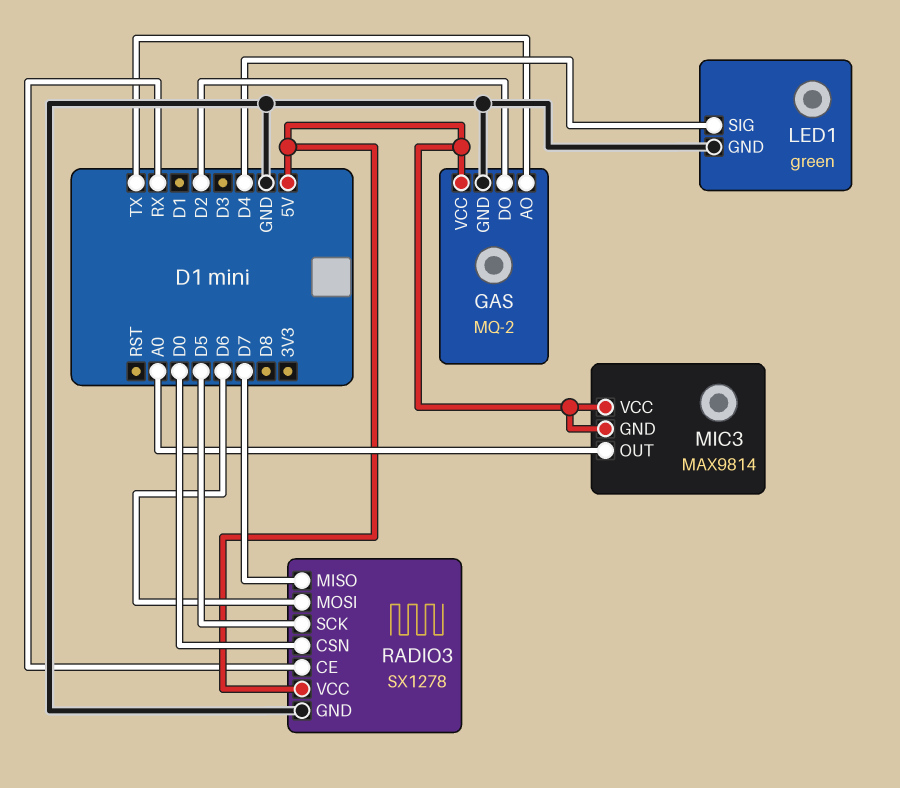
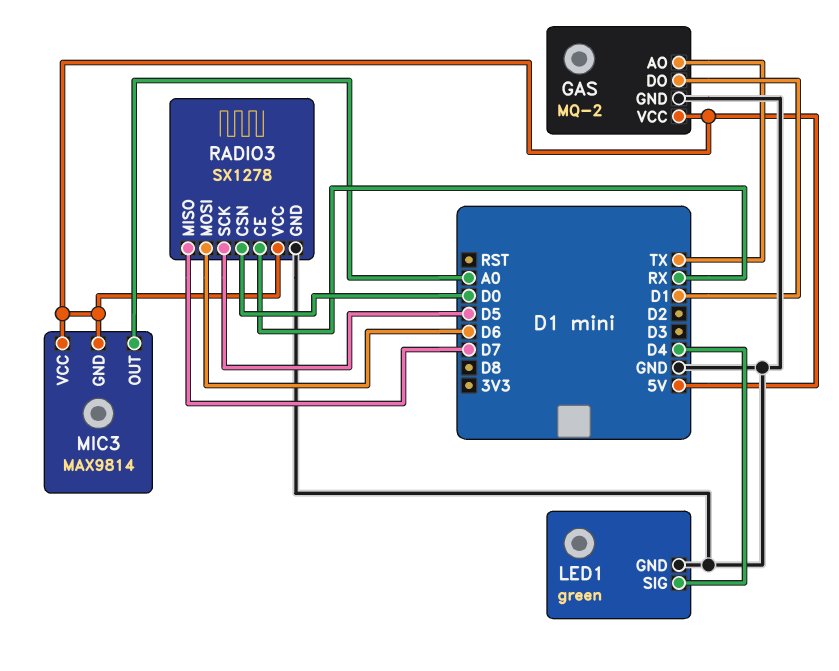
GAS pin DO: D2 -> D1

